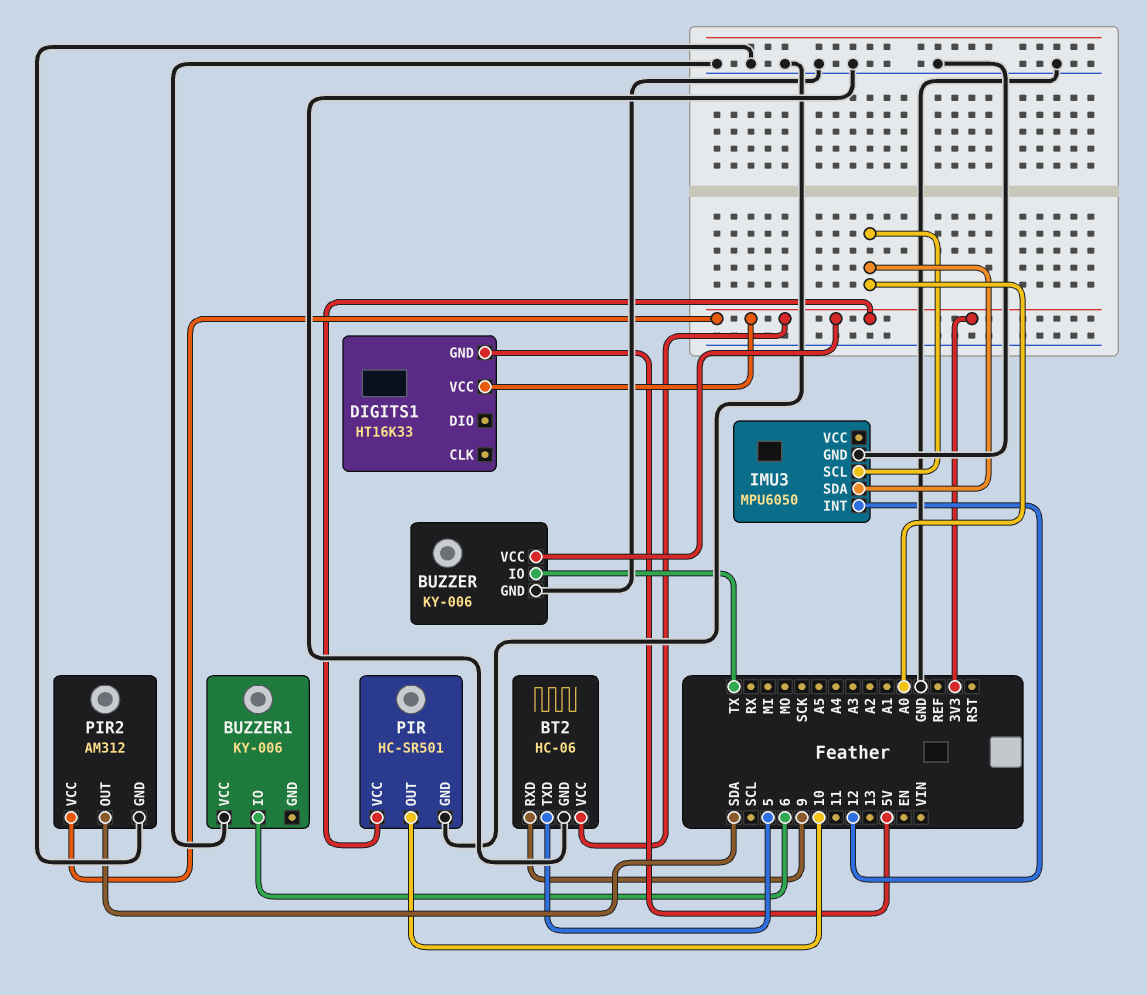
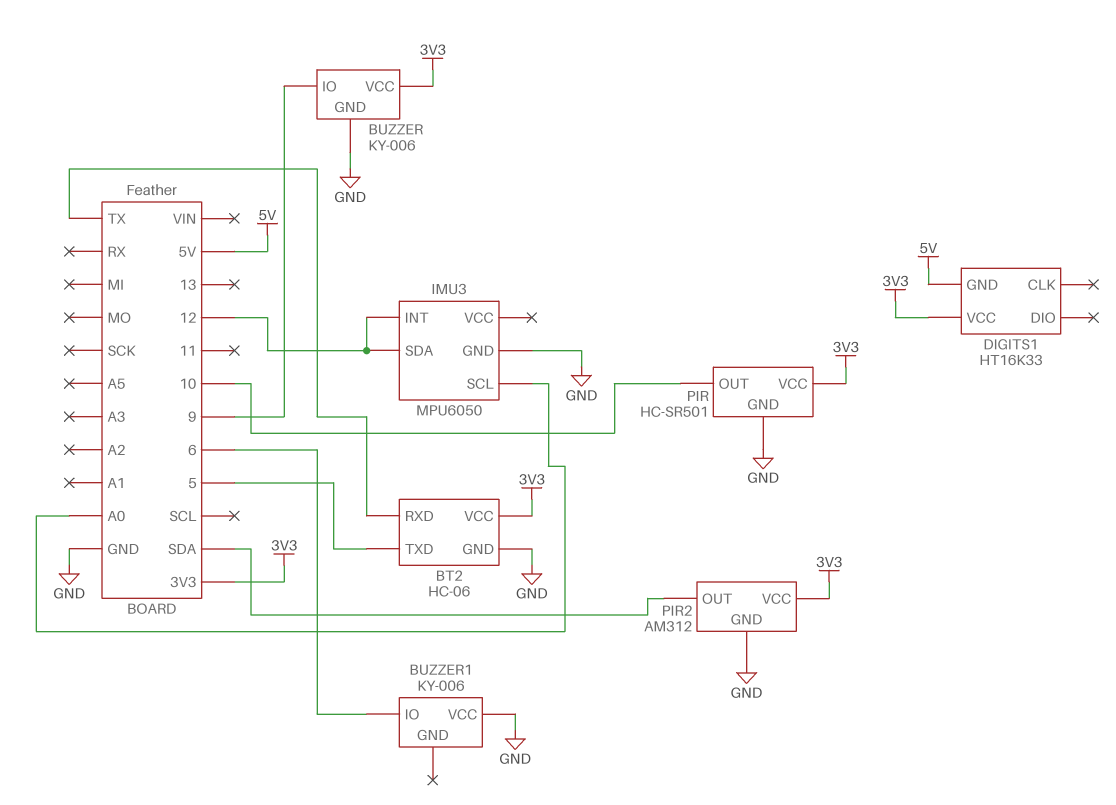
BT2 pin RXD: 9 -> TX
BUZZER pin IO: TX -> 9
IMU3 pin SDA: A0 -> 12

